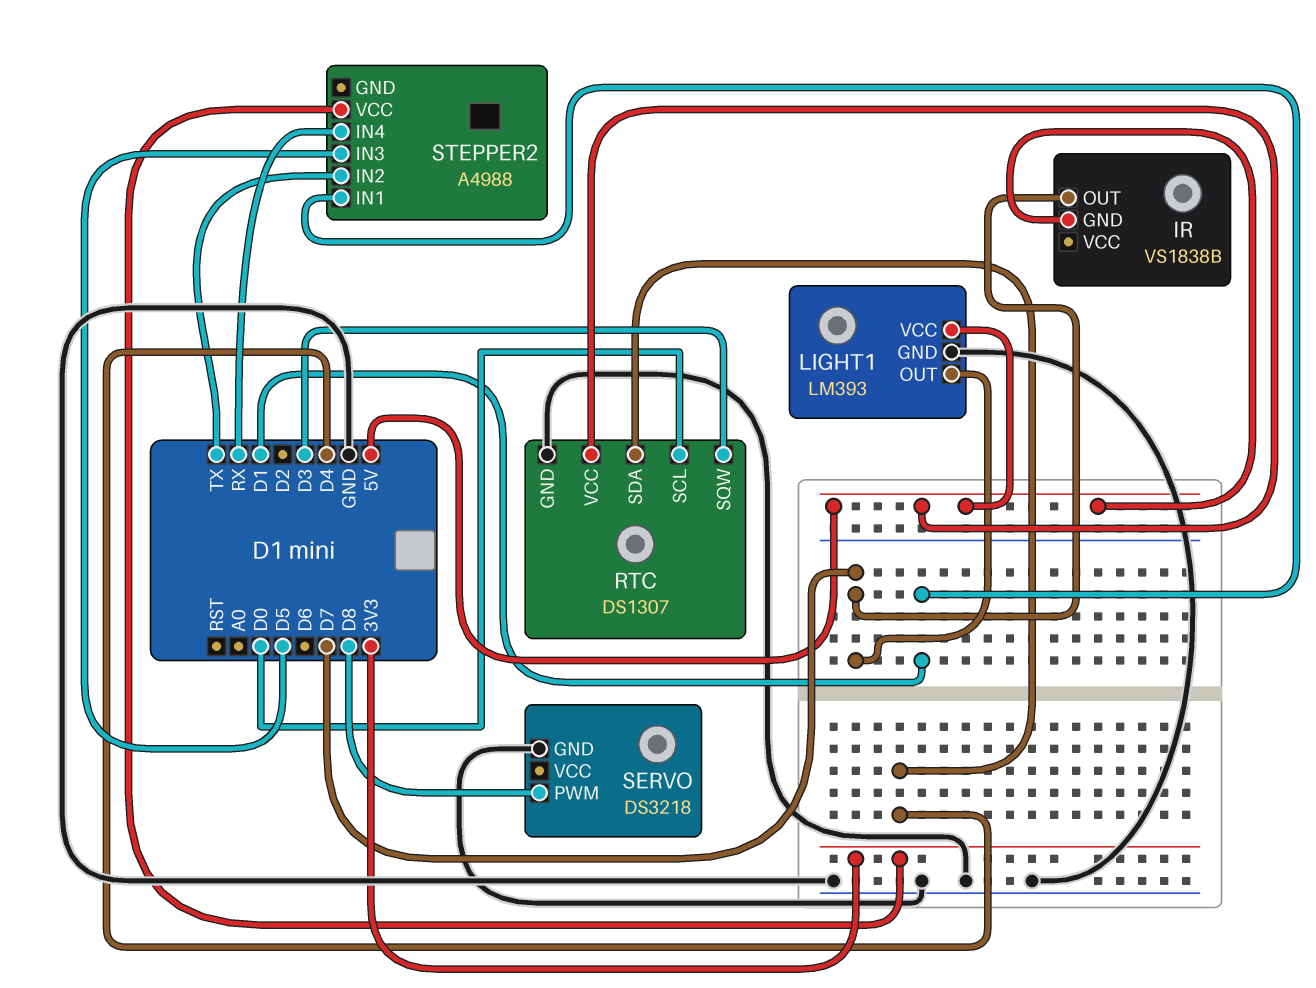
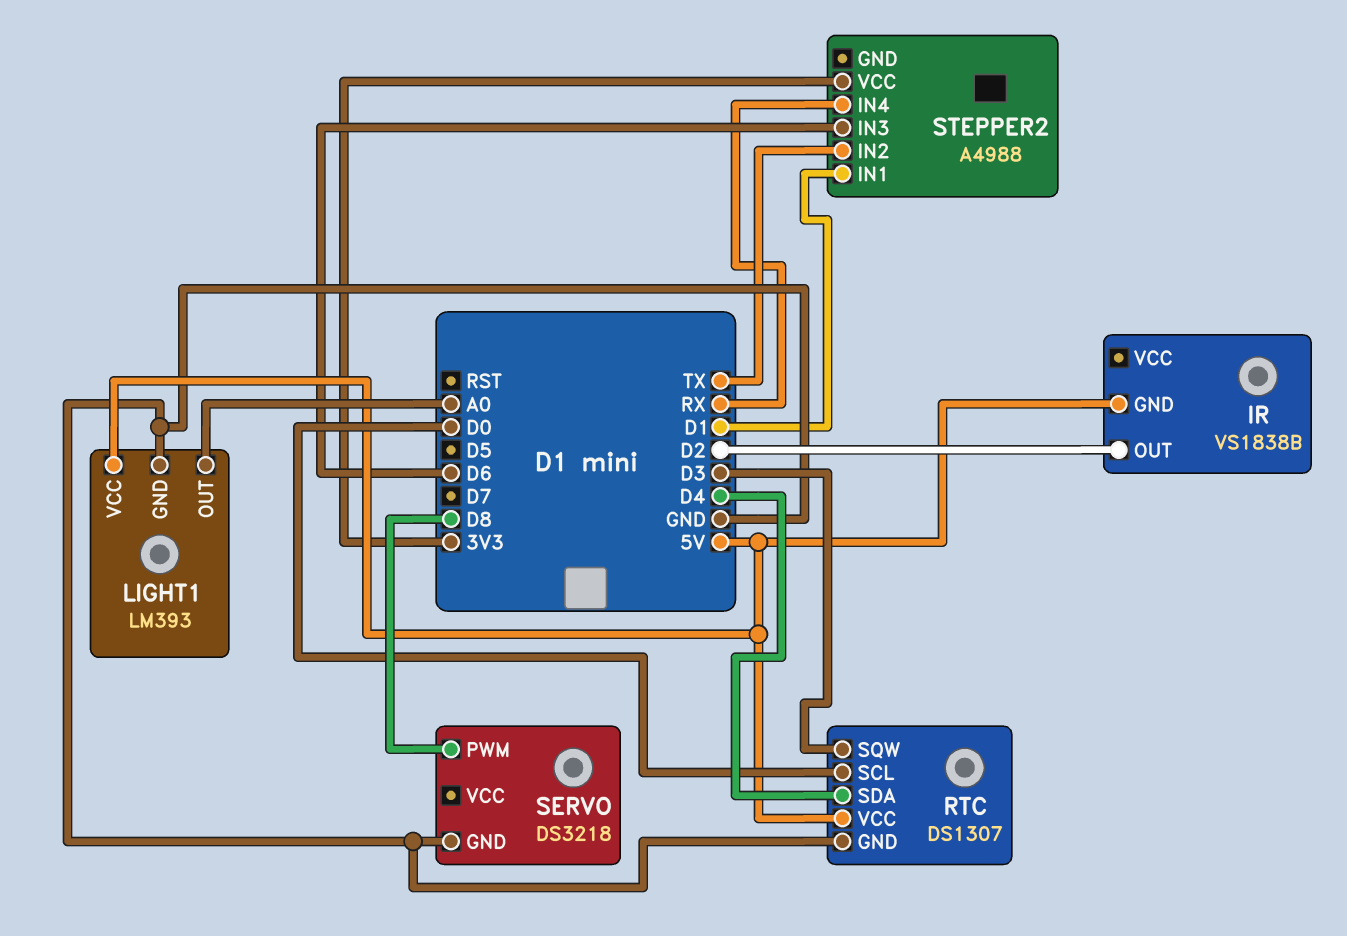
IR pin OUT: D7 -> D2
LIGHT1 pin OUT: D7 -> A0
STEPPER2 pin IN3: D5 -> D6

